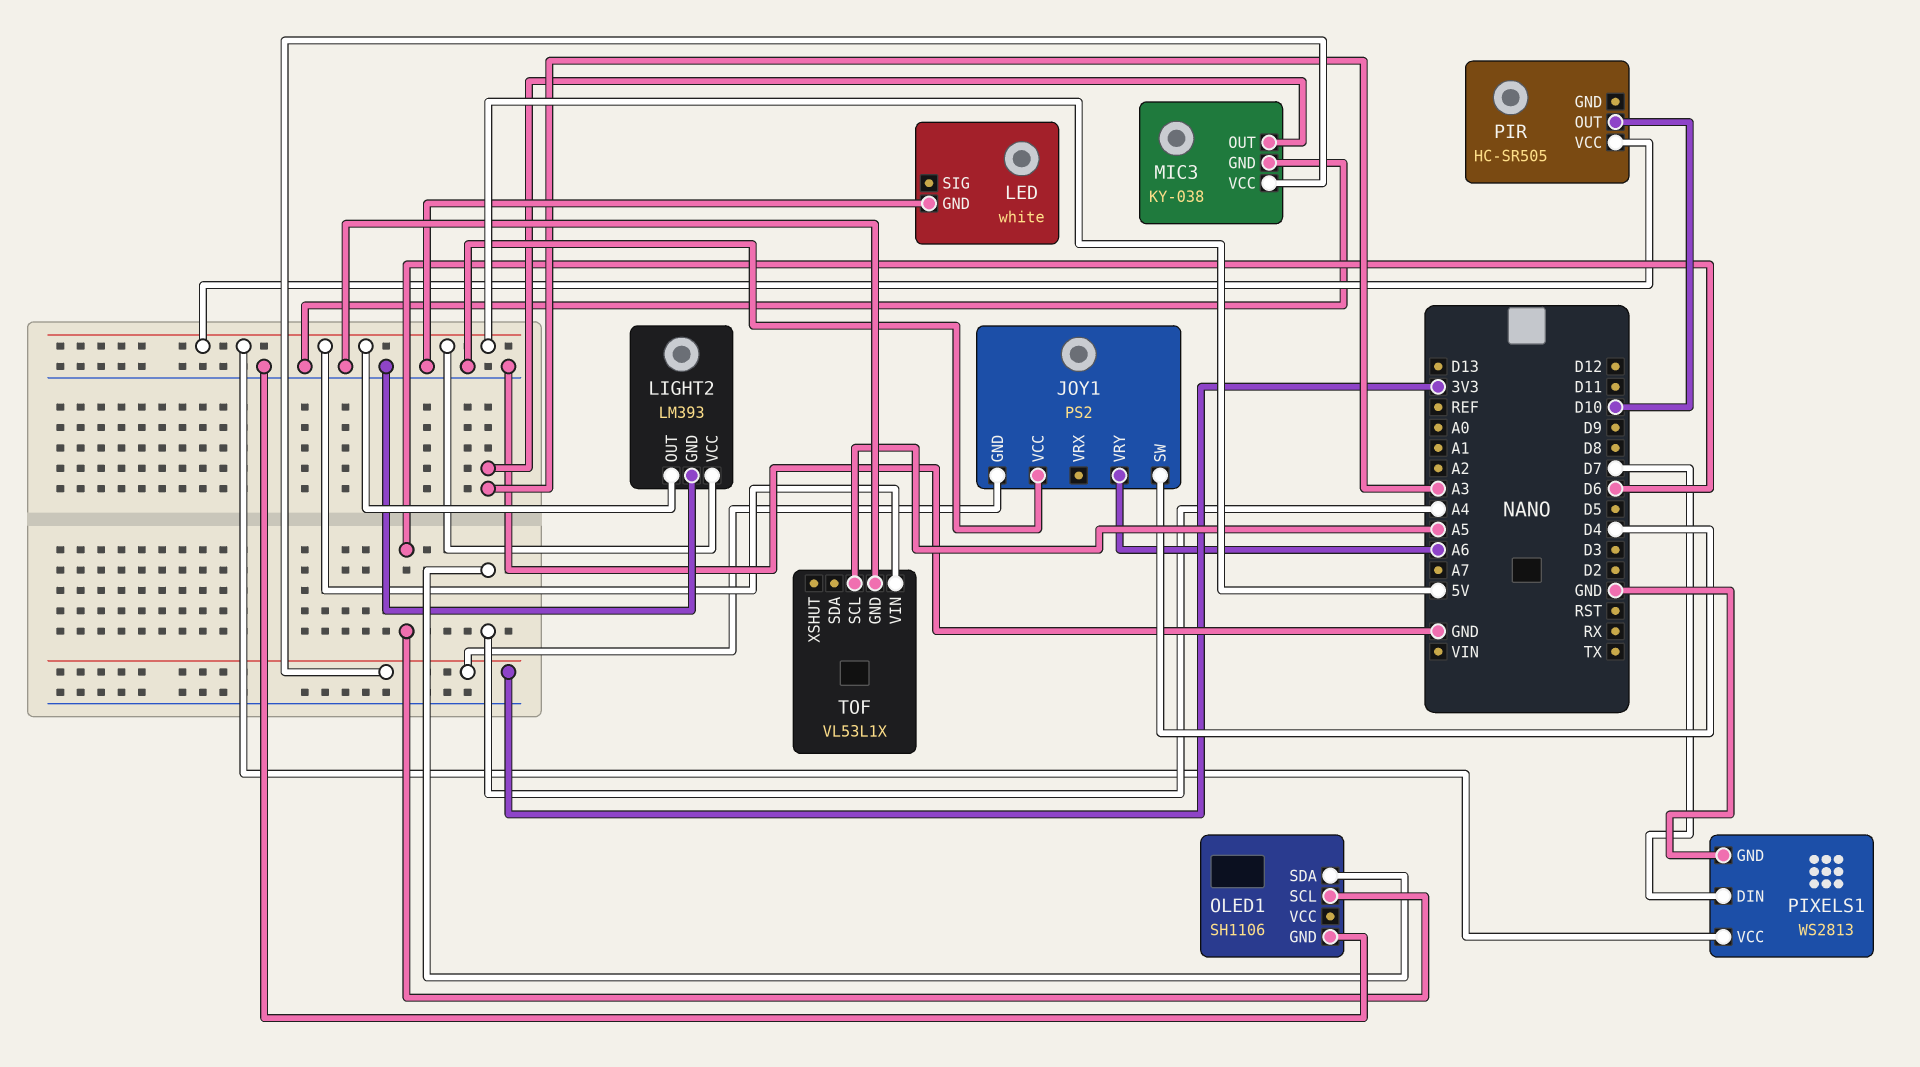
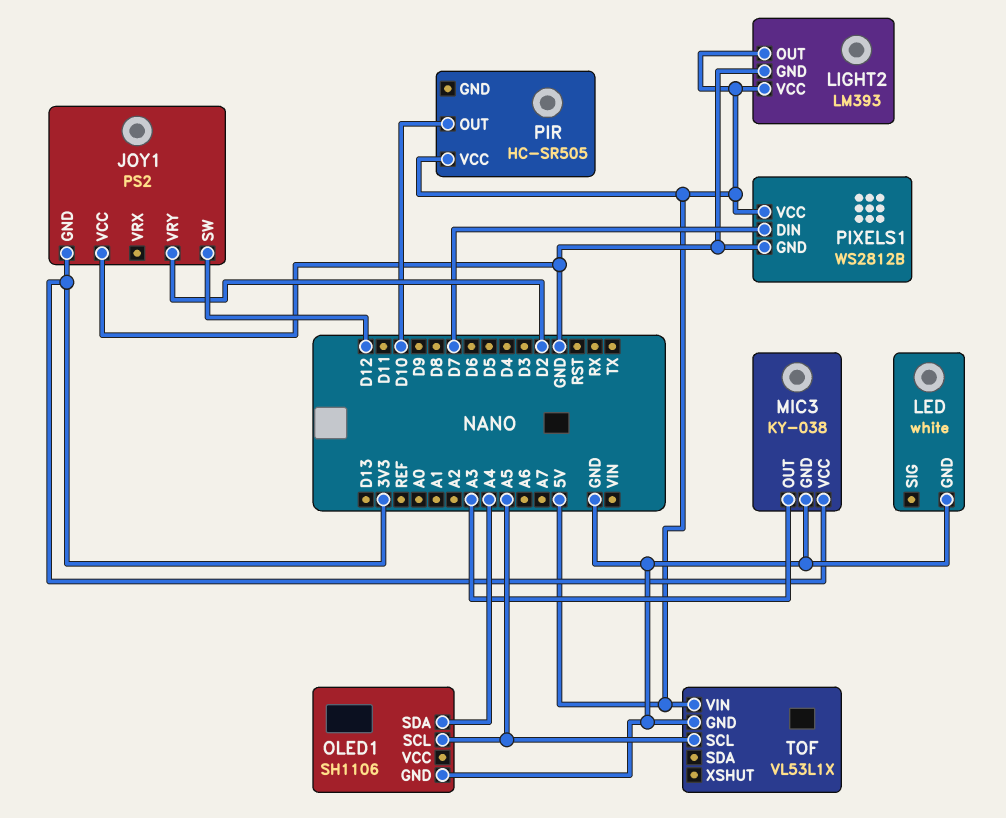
JOY1 pin SW: D4 -> D12
JOY1 pin VRY: A6 -> D2
OLED1 pin SCL: D6 -> A5
PIXELS1: WS2813 -> WS2812B

